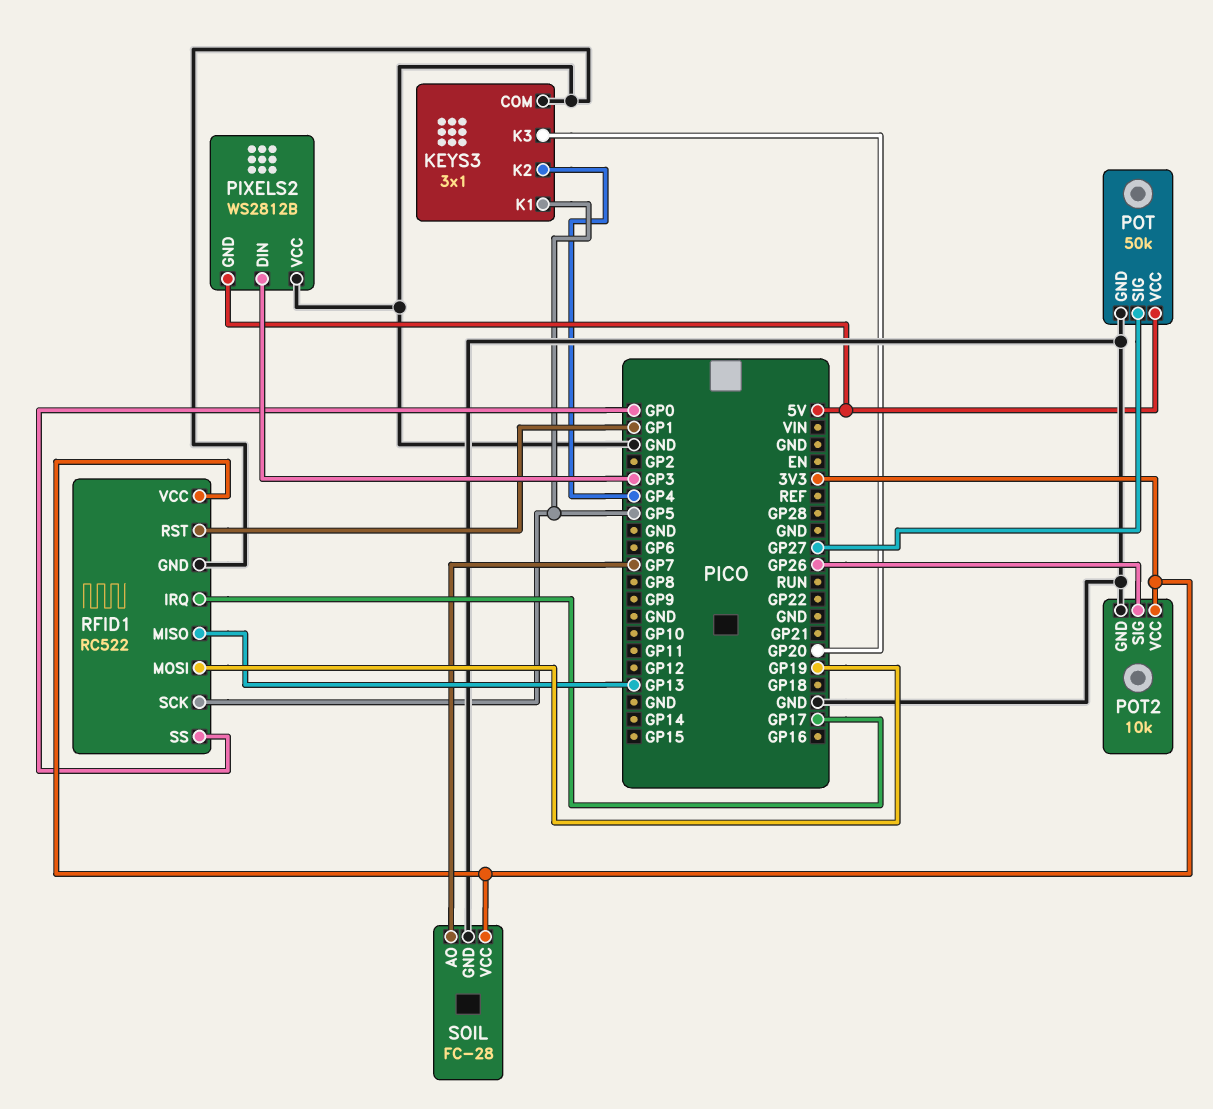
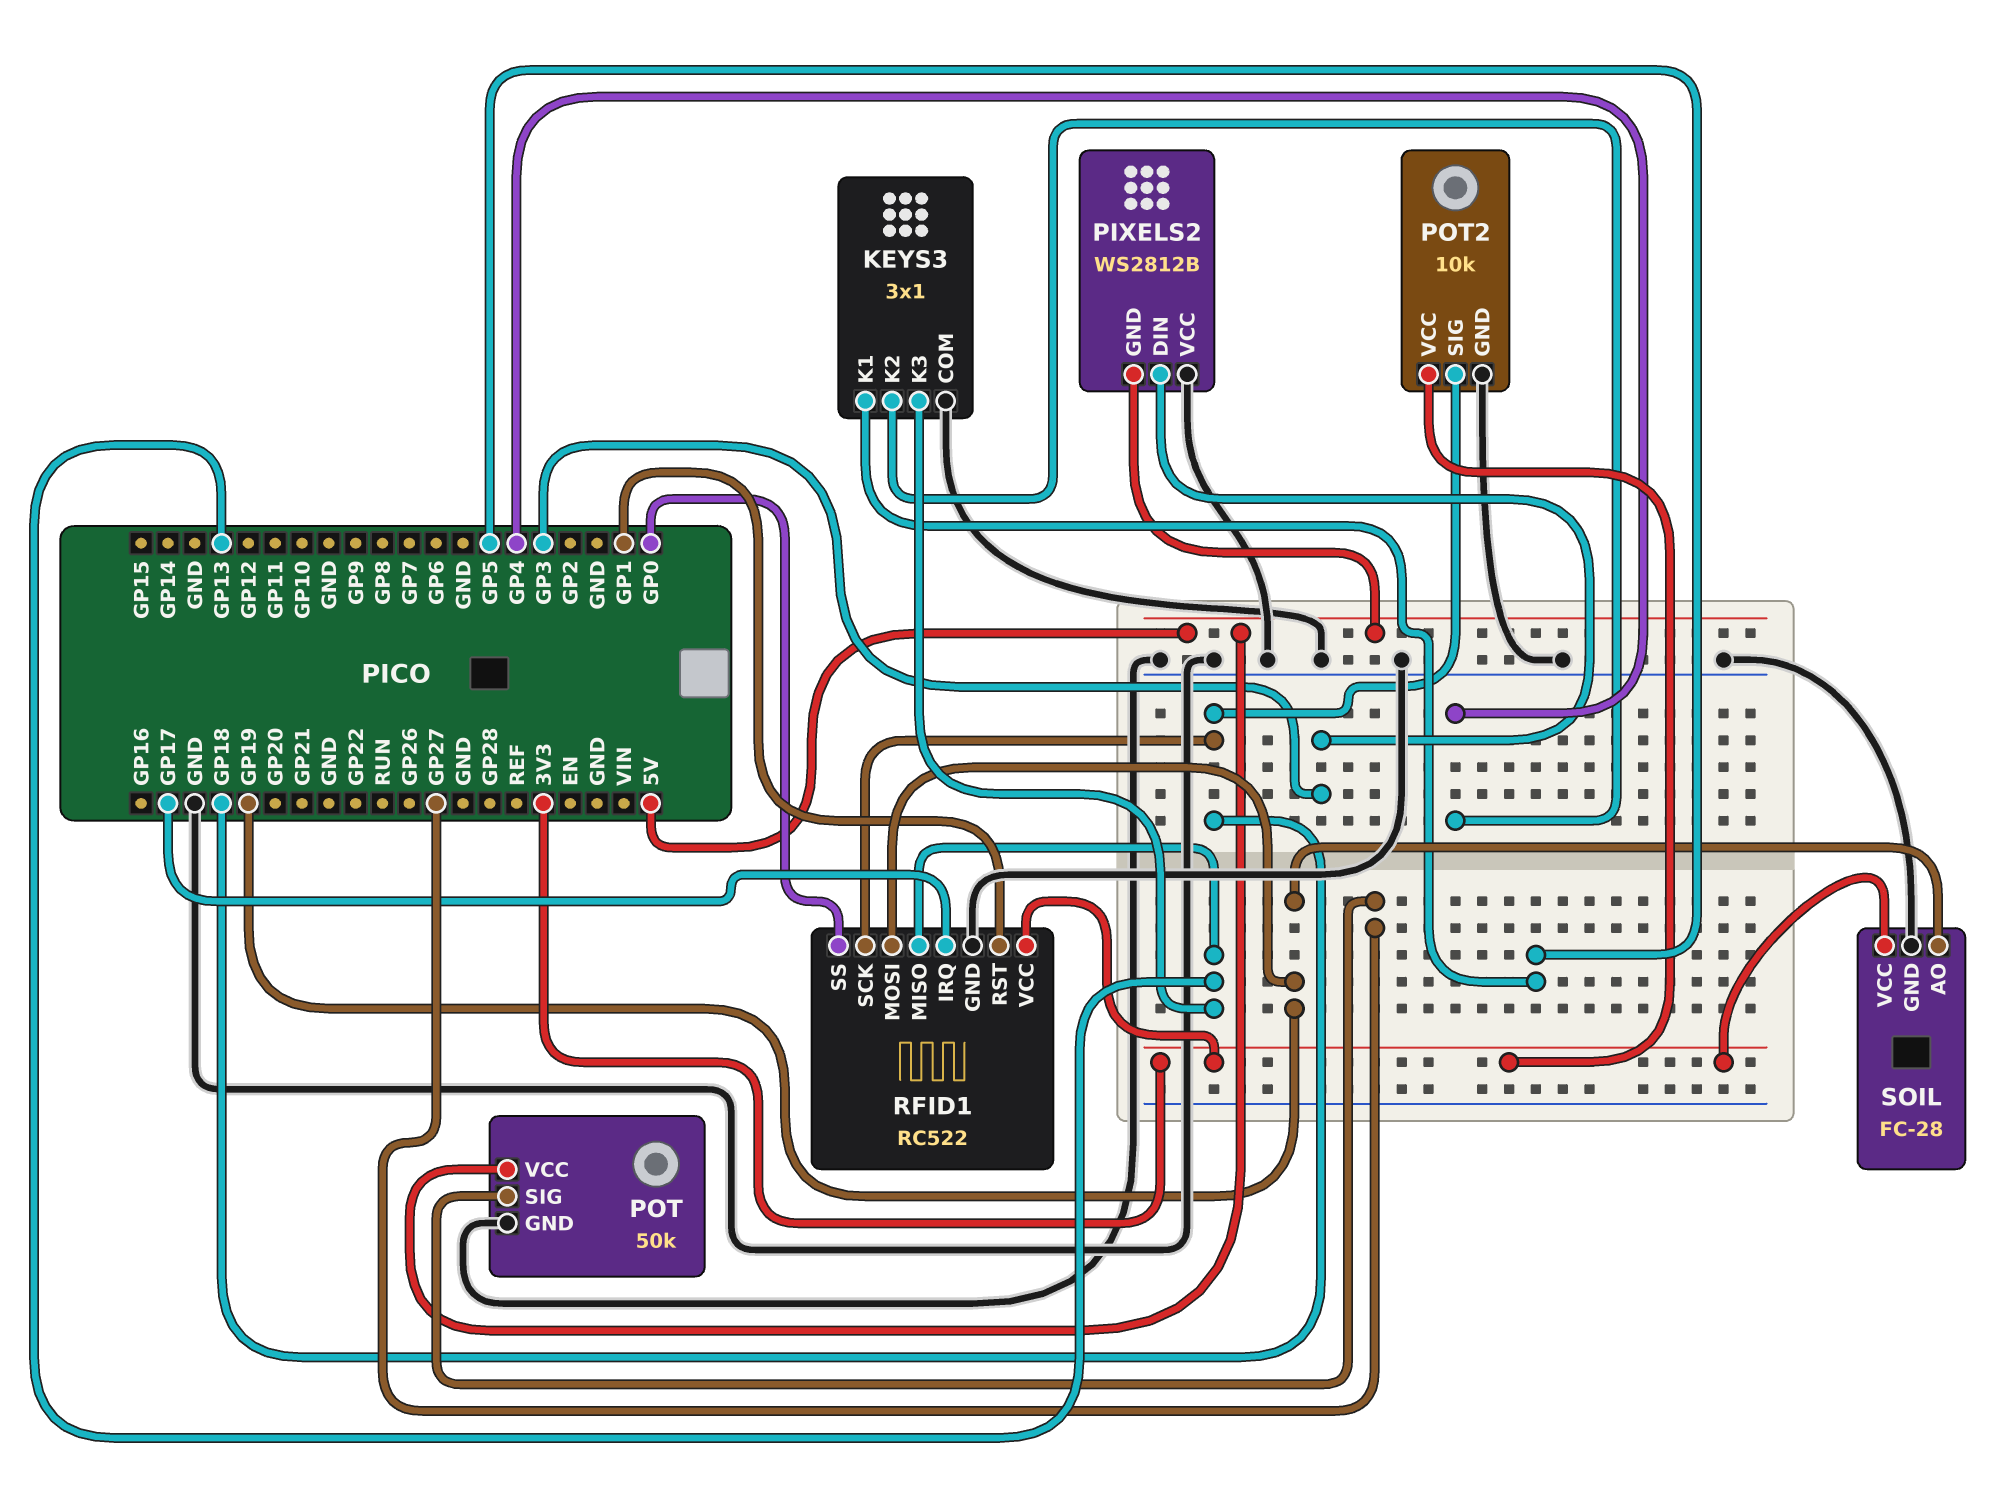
KEYS3 pin K3: GP20 -> GP13
POT2 pin SIG: GP26 -> GP18
RFID1 pin SCK: GP5 -> GP18
SOIL pin AO: GP7 -> GP19

